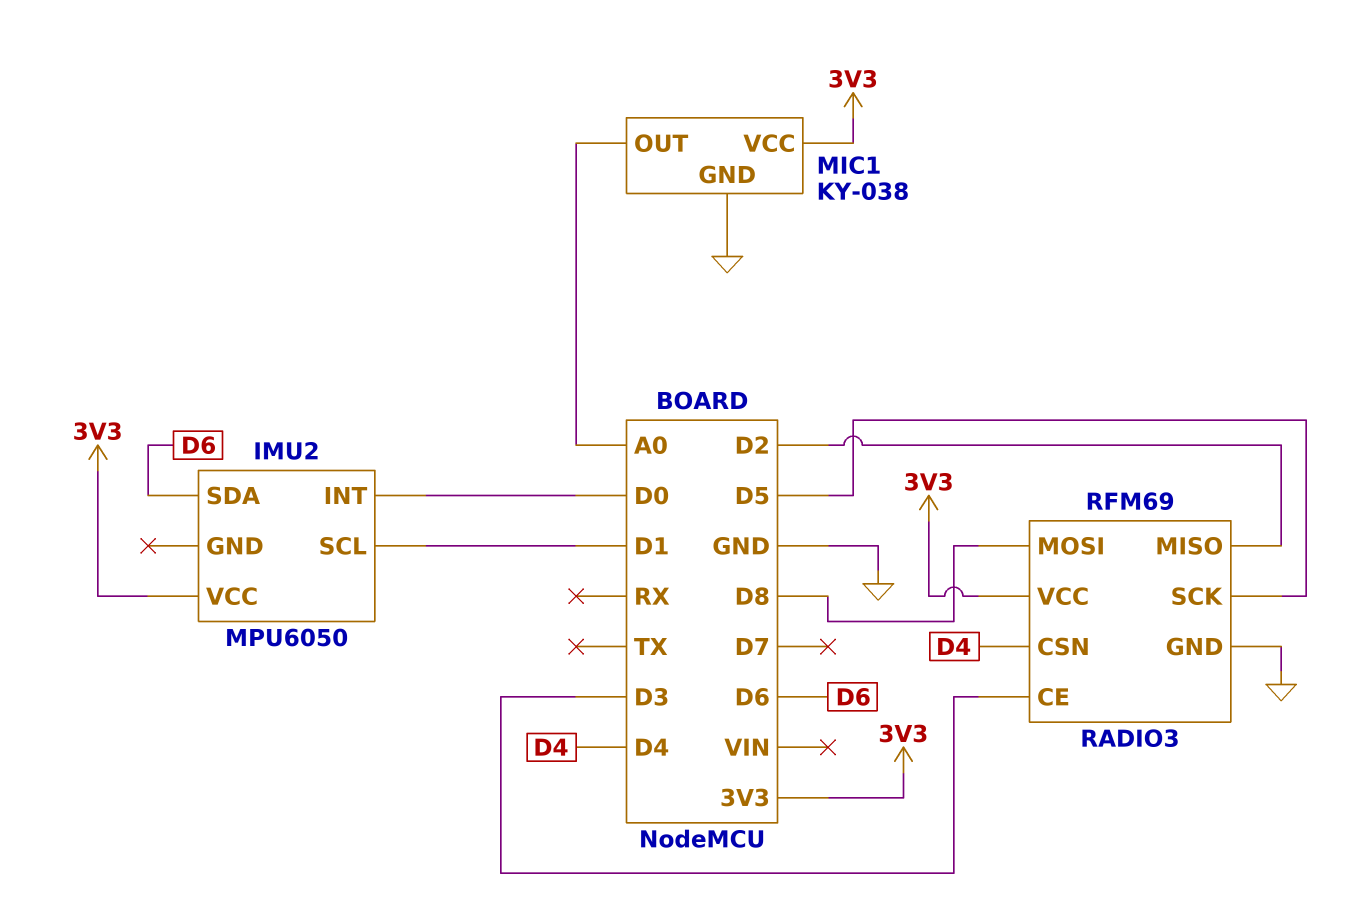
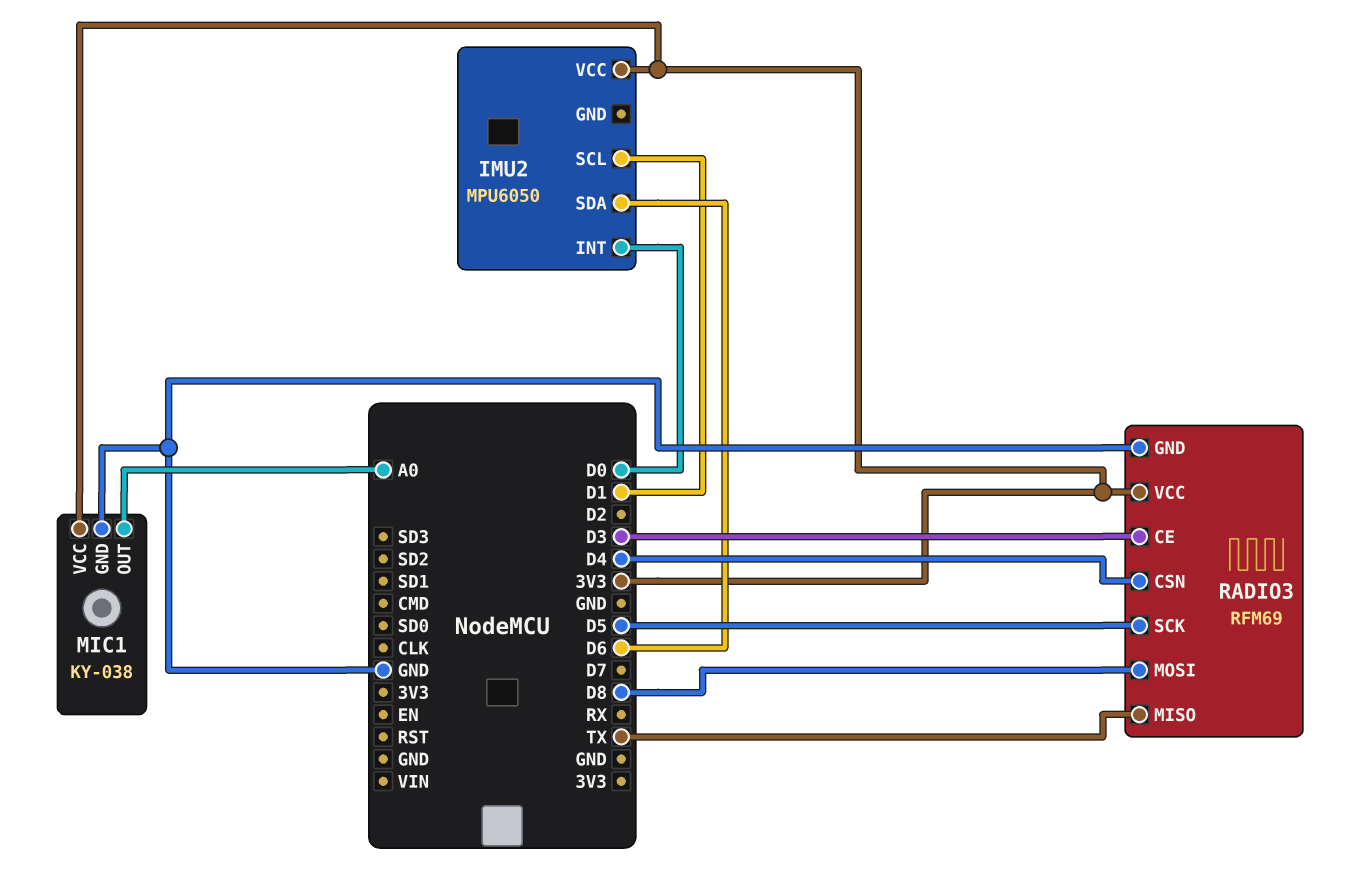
RADIO3 pin MISO: D2 -> TX

